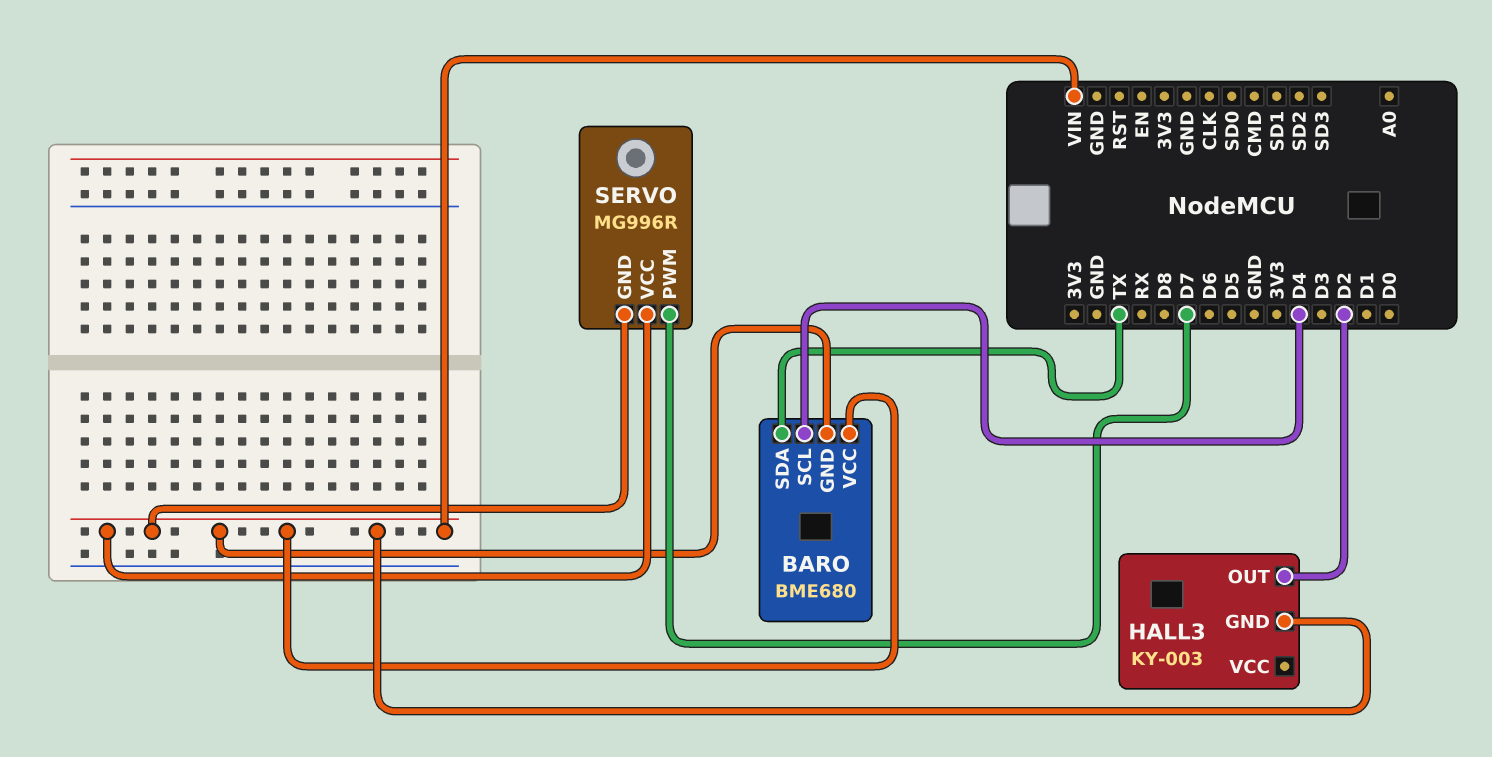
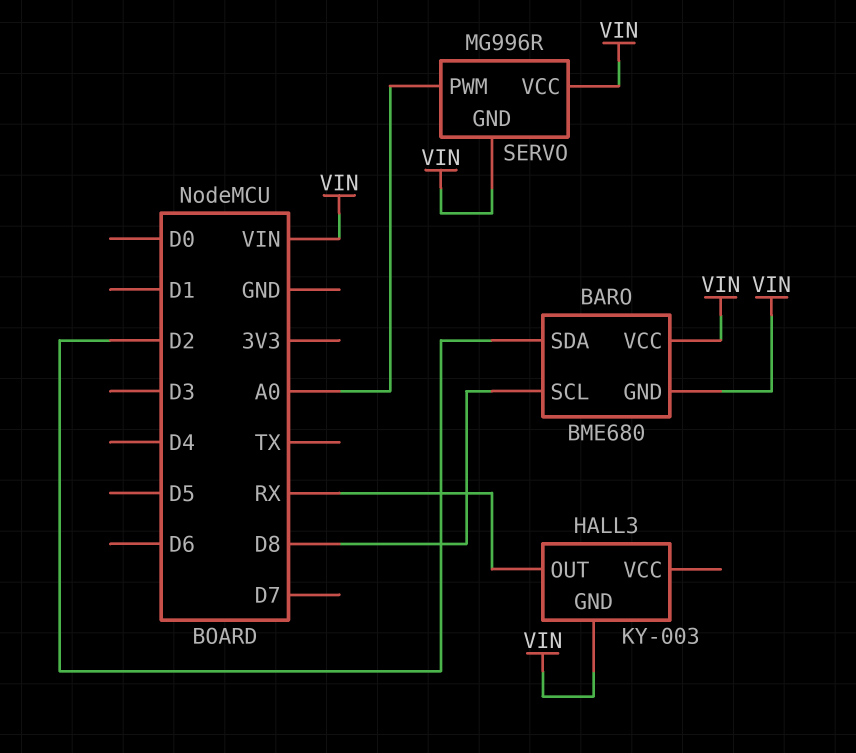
BARO pin SCL: D4 -> D8
BARO pin SDA: TX -> D2
HALL3 pin OUT: D2 -> RX
SERVO pin PWM: D7 -> A0

